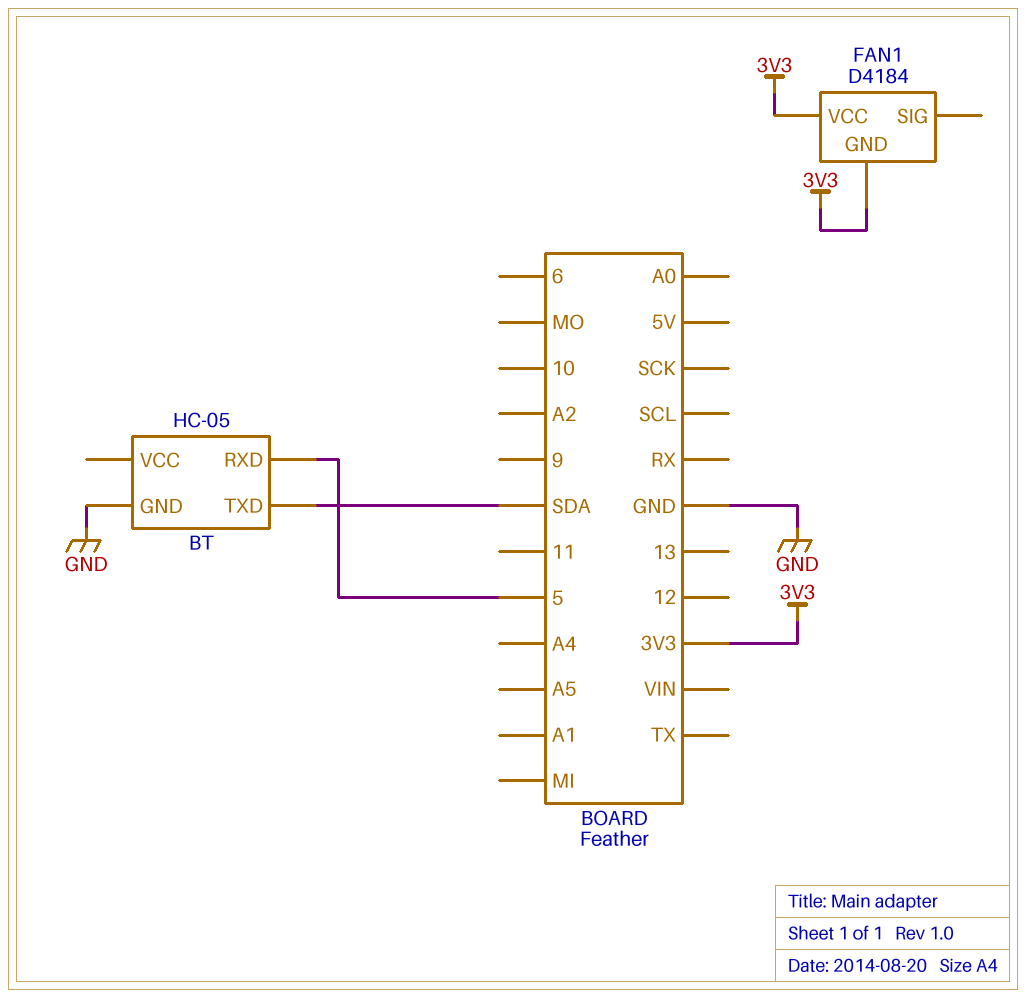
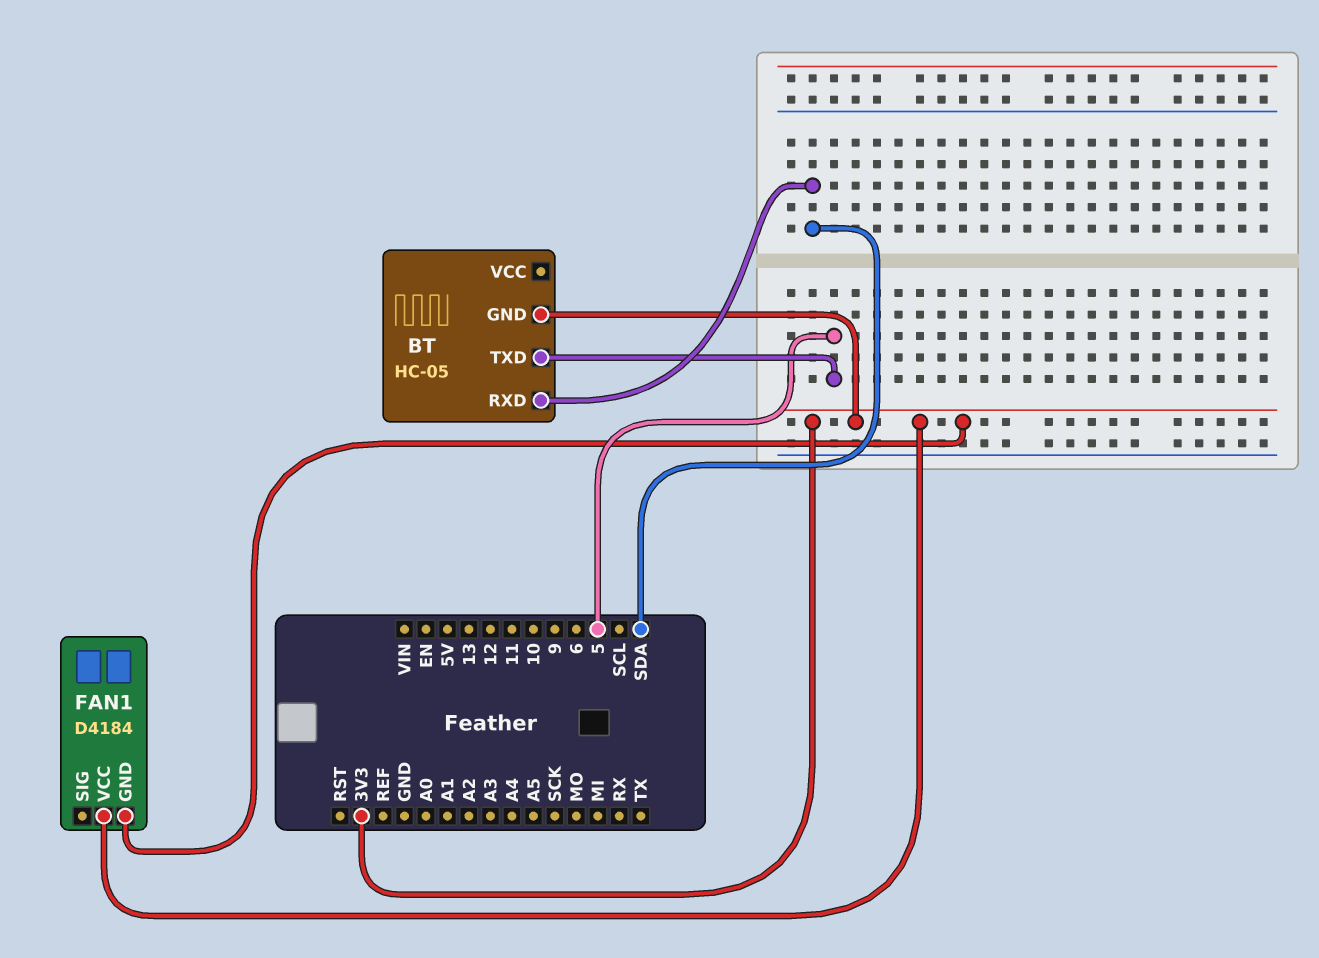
BT pin GND: GND -> 3V3
BT pin RXD: 5 -> SDA
BT pin TXD: SDA -> 5

